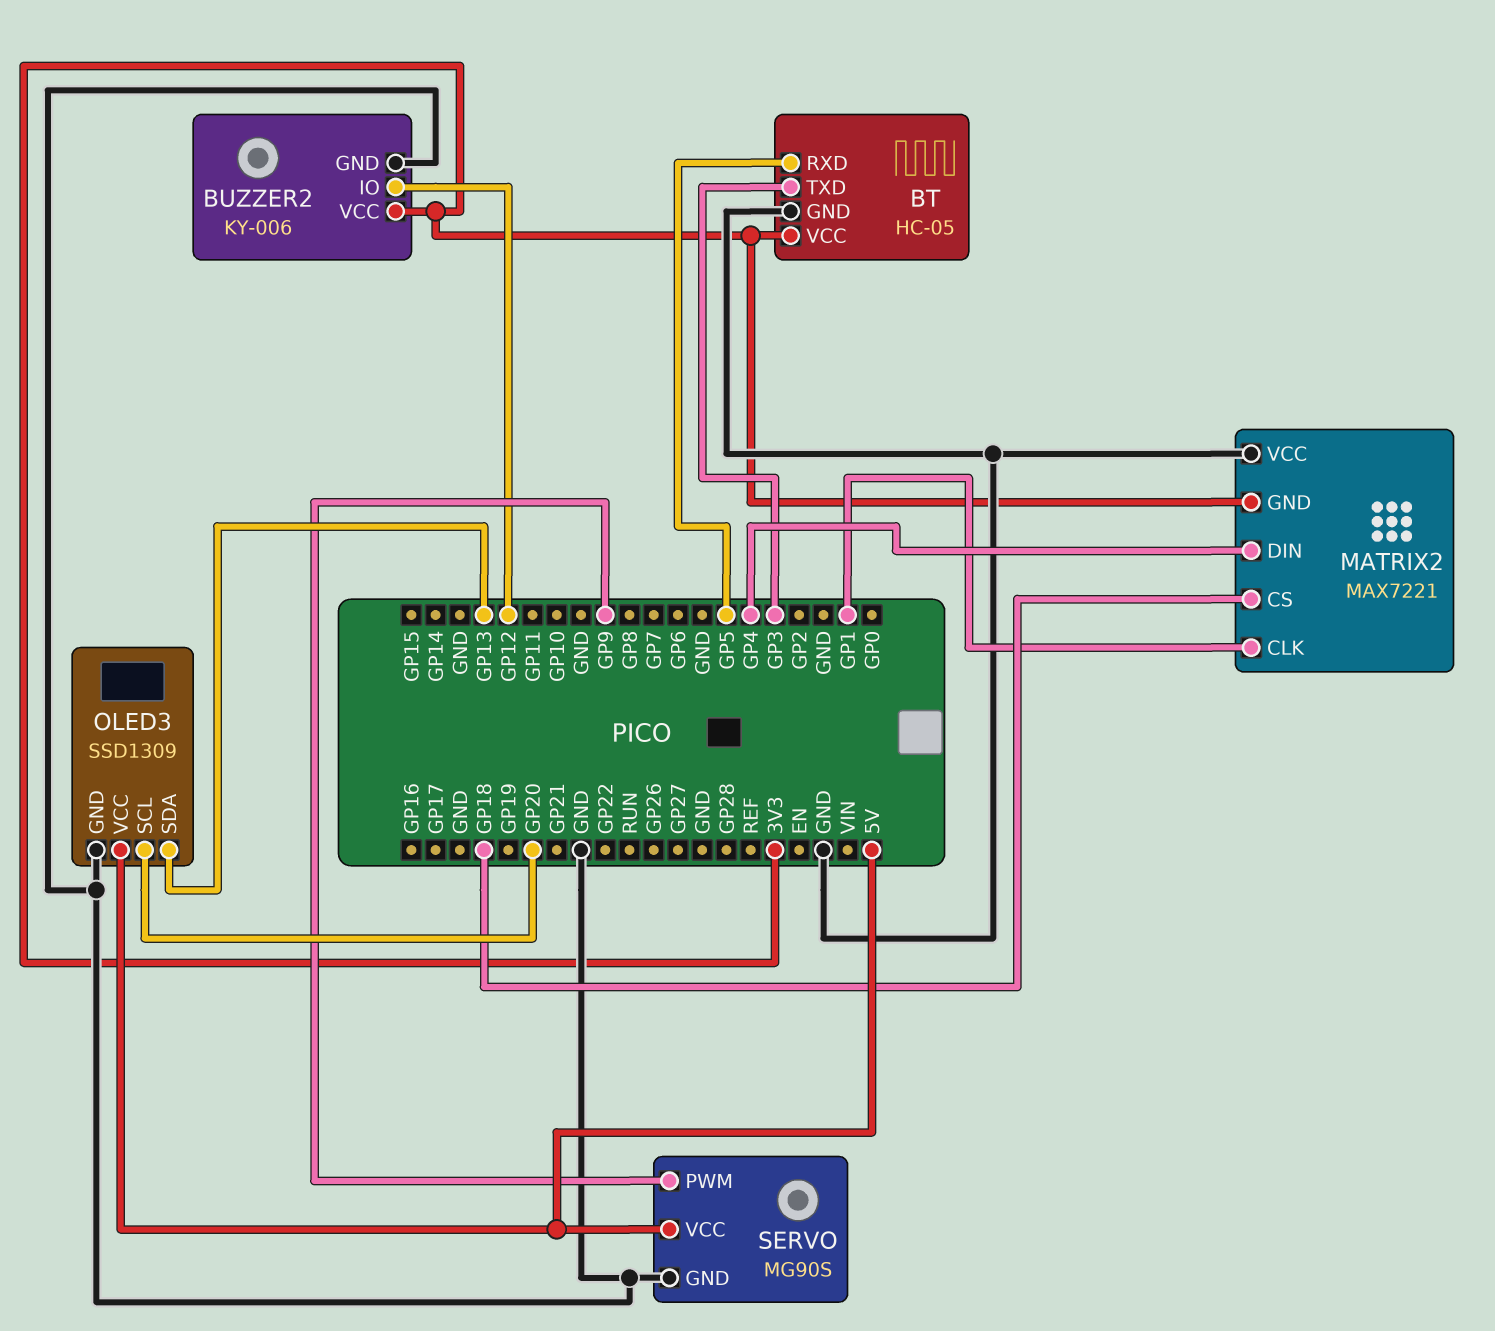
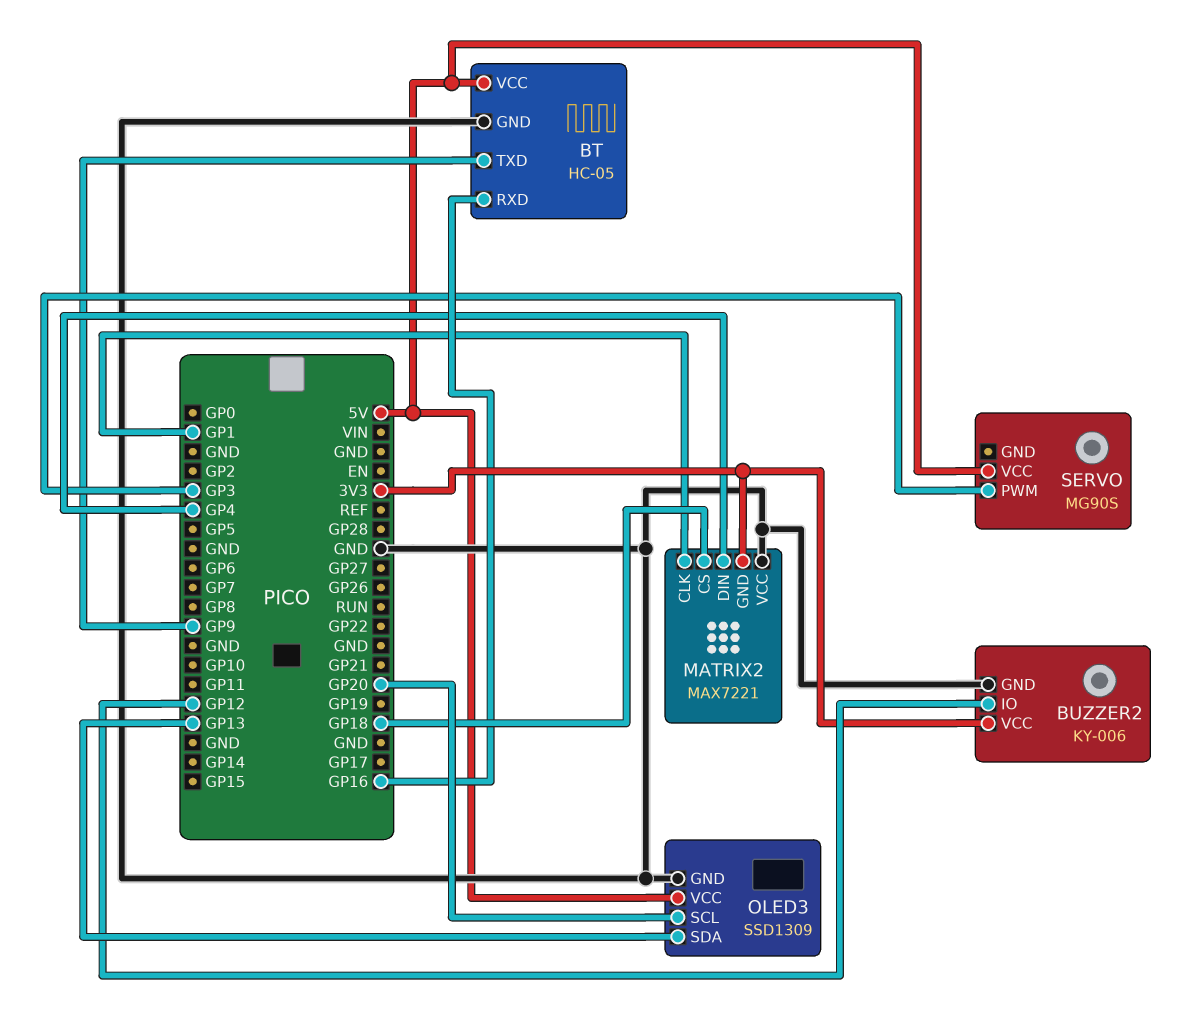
BT pin RXD: GP5 -> GP16
BT pin TXD: GP3 -> GP9
BT pin VCC: 3V3 -> 5V
SERVO pin GND: GND -> none
SERVO pin PWM: GP9 -> GP3

